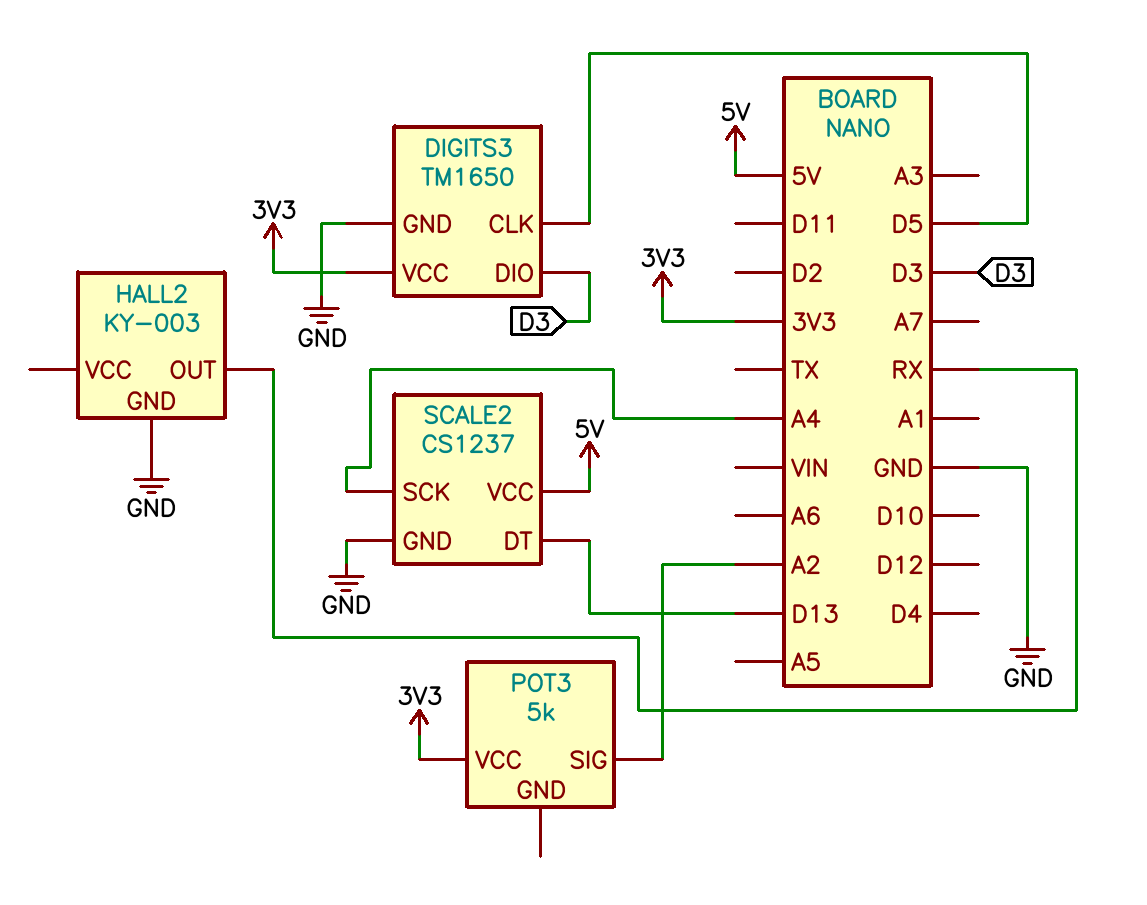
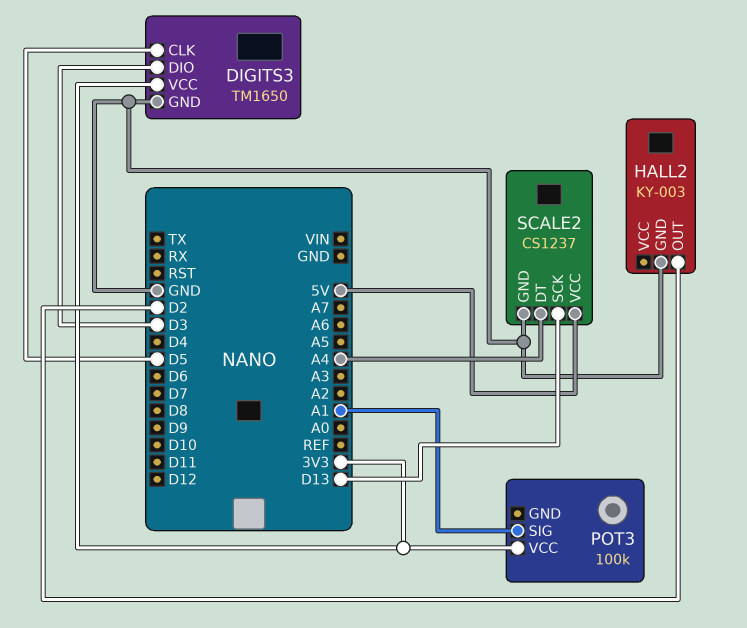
HALL2 pin OUT: RX -> D2
POT3: 5k -> 100k
POT3 pin SIG: A2 -> A1
SCALE2 pin DT: D13 -> A4
SCALE2 pin SCK: A4 -> D13

